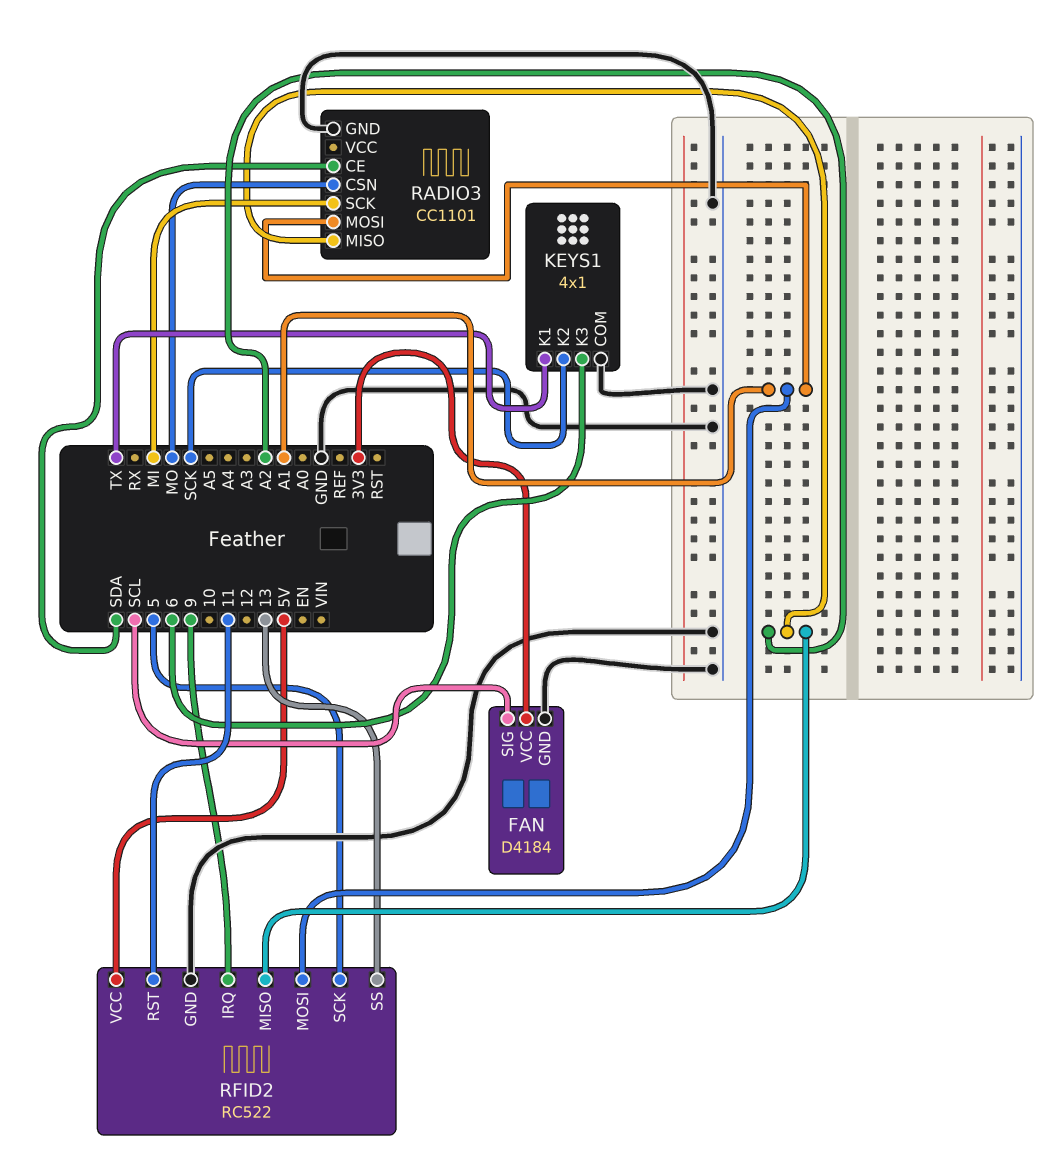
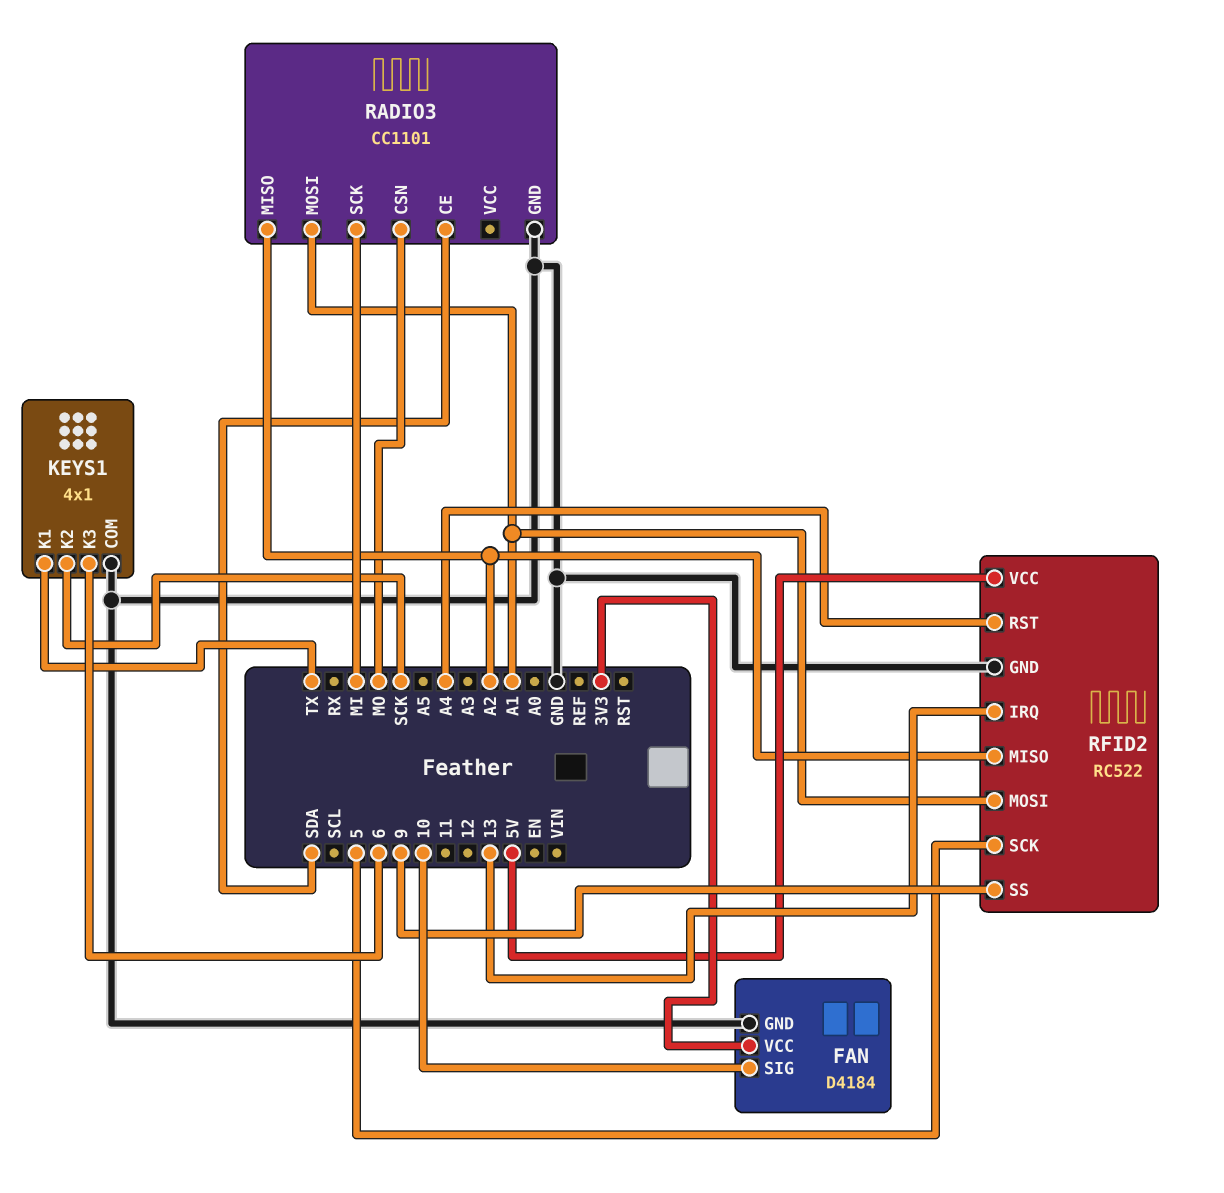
FAN pin SIG: SCL -> 10
RFID2 pin IRQ: 9 -> 13
RFID2 pin RST: 11 -> A4
RFID2 pin SS: 13 -> 9

